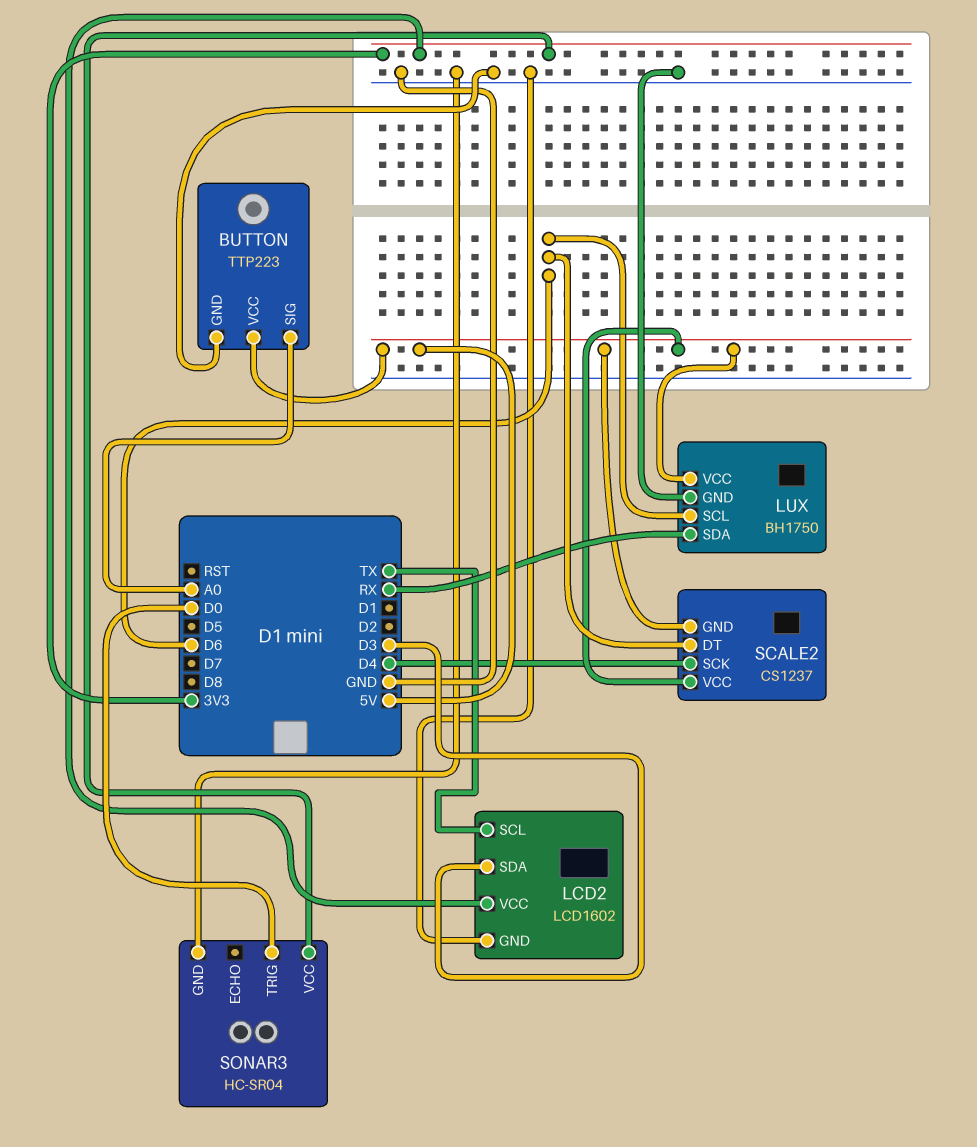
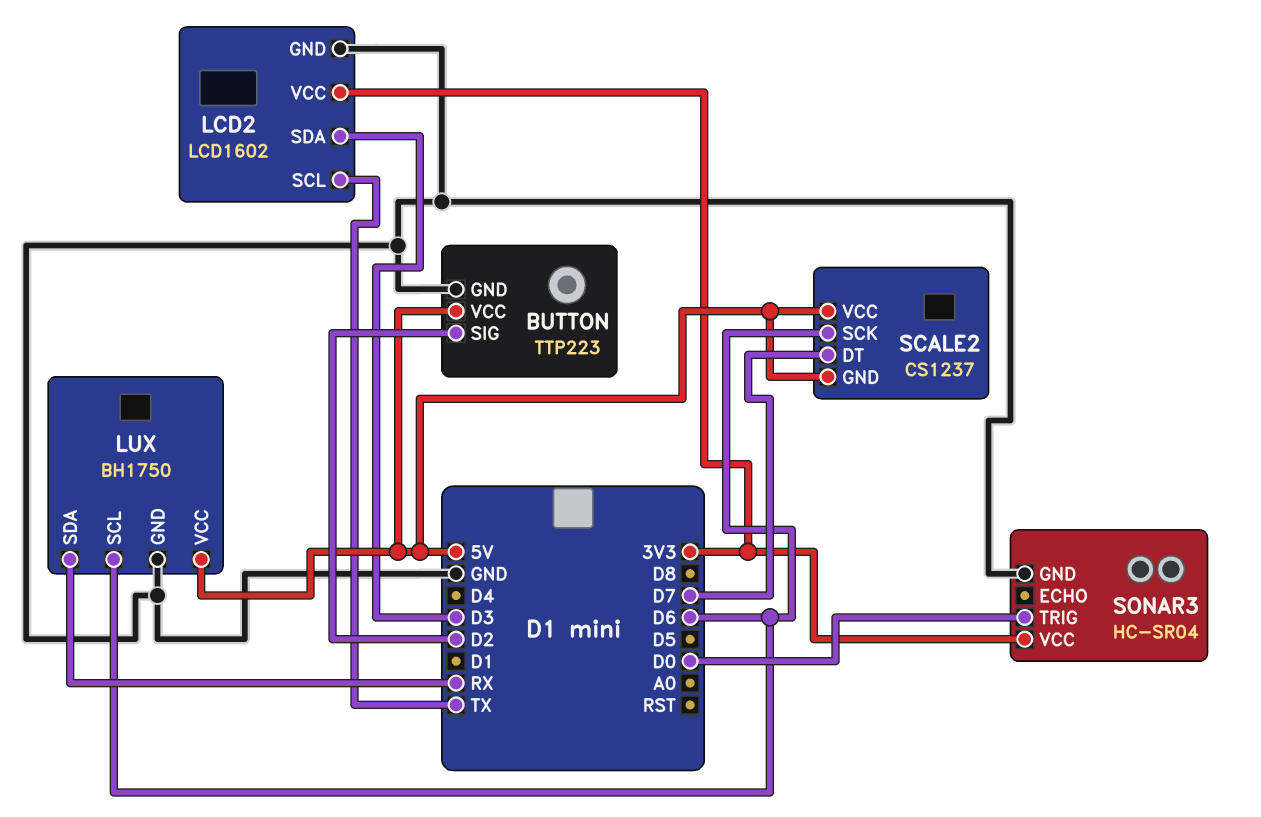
BUTTON pin SIG: A0 -> D2
SCALE2 pin DT: D6 -> D7
SCALE2 pin SCK: D4 -> D6

